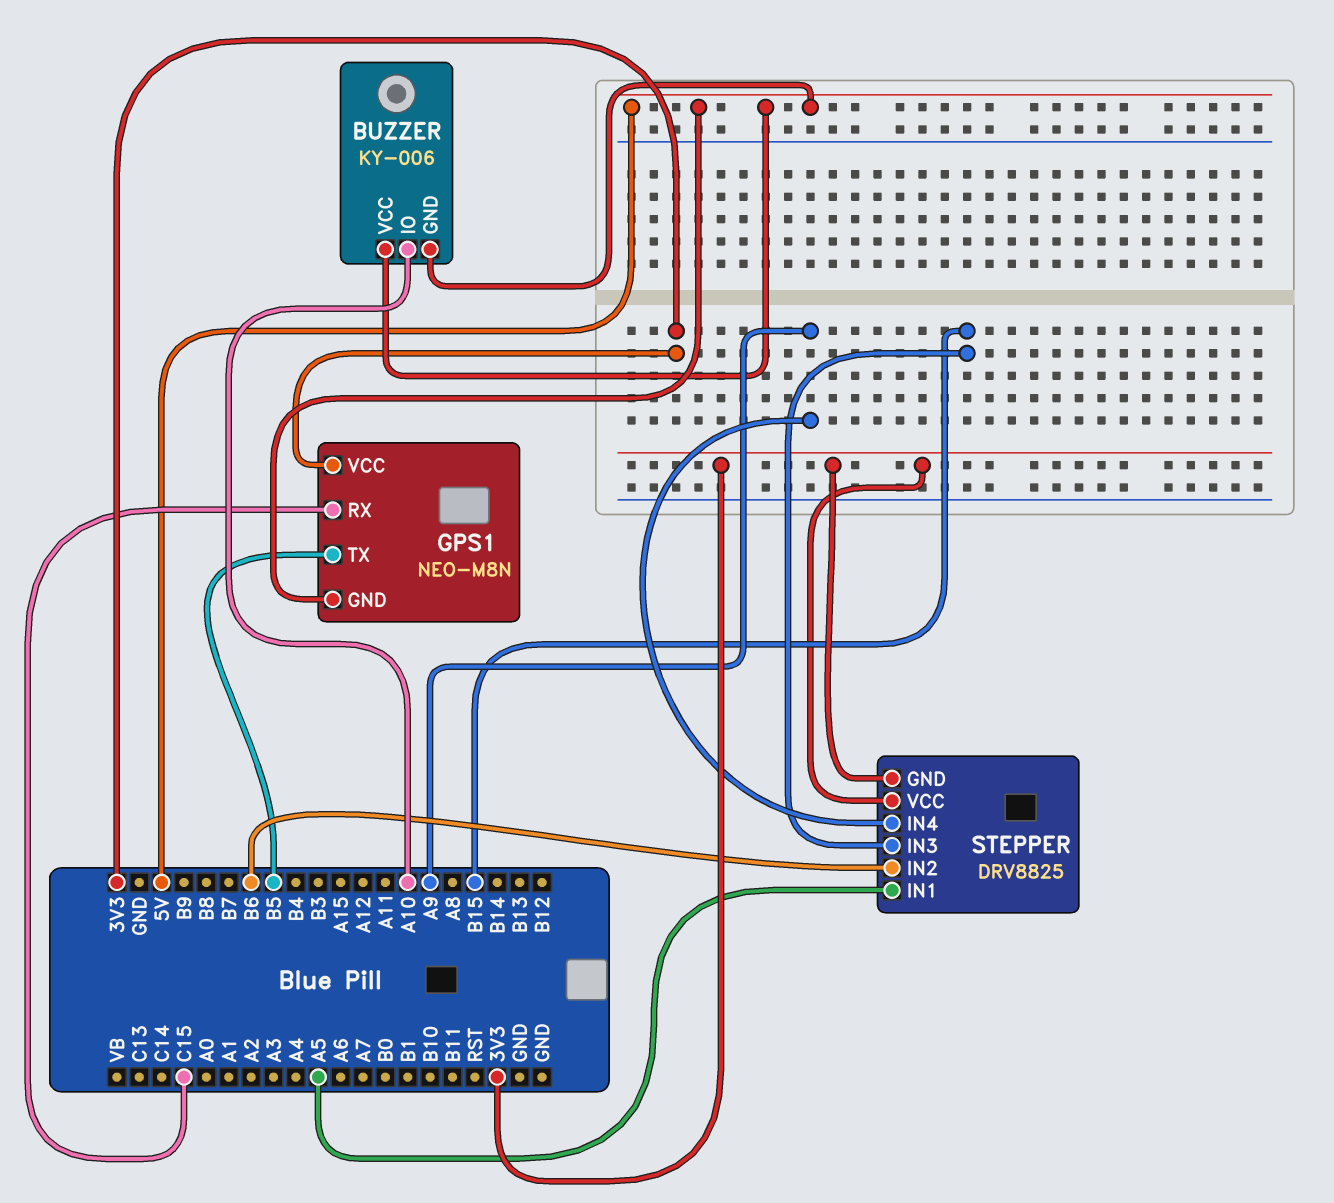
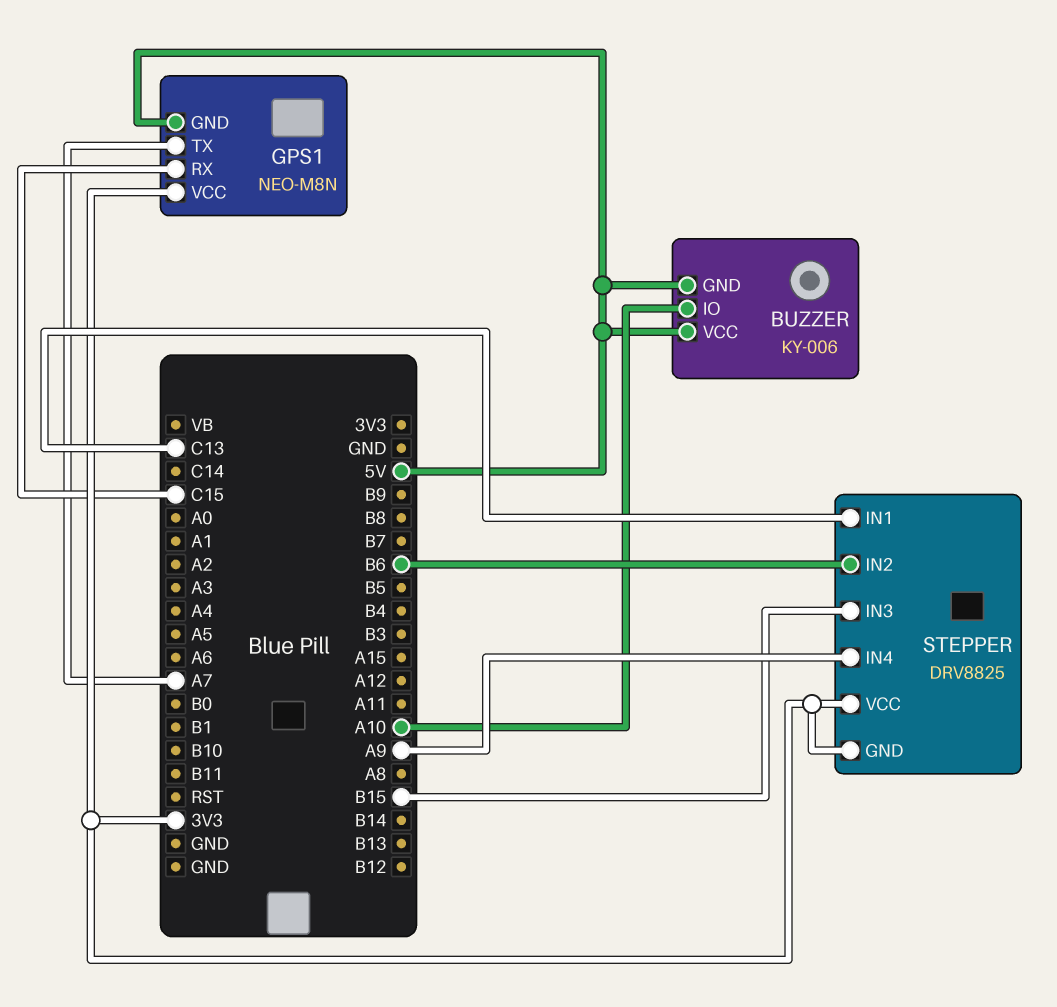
GPS1 pin TX: B5 -> A7
STEPPER pin IN1: A5 -> C13

